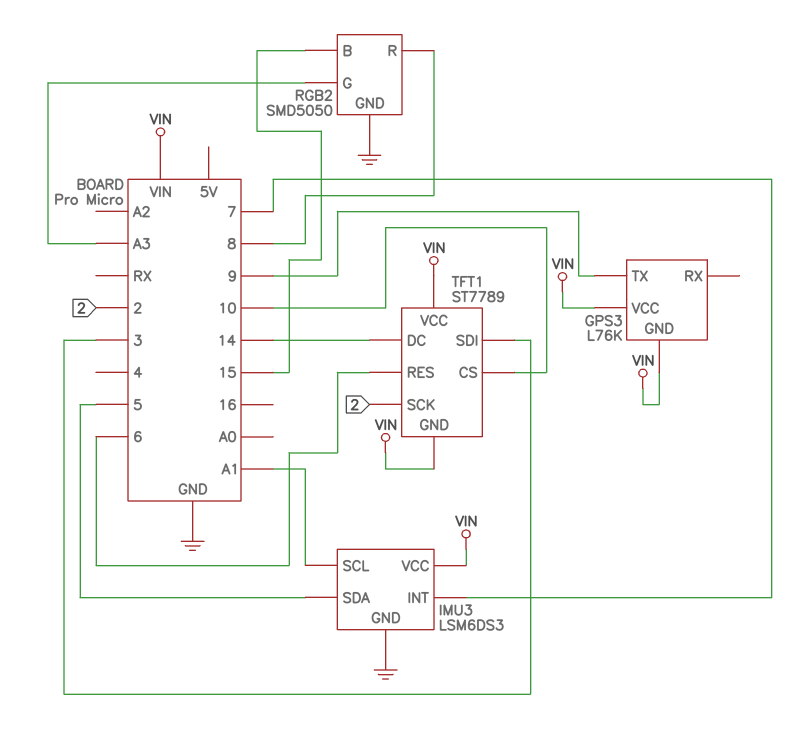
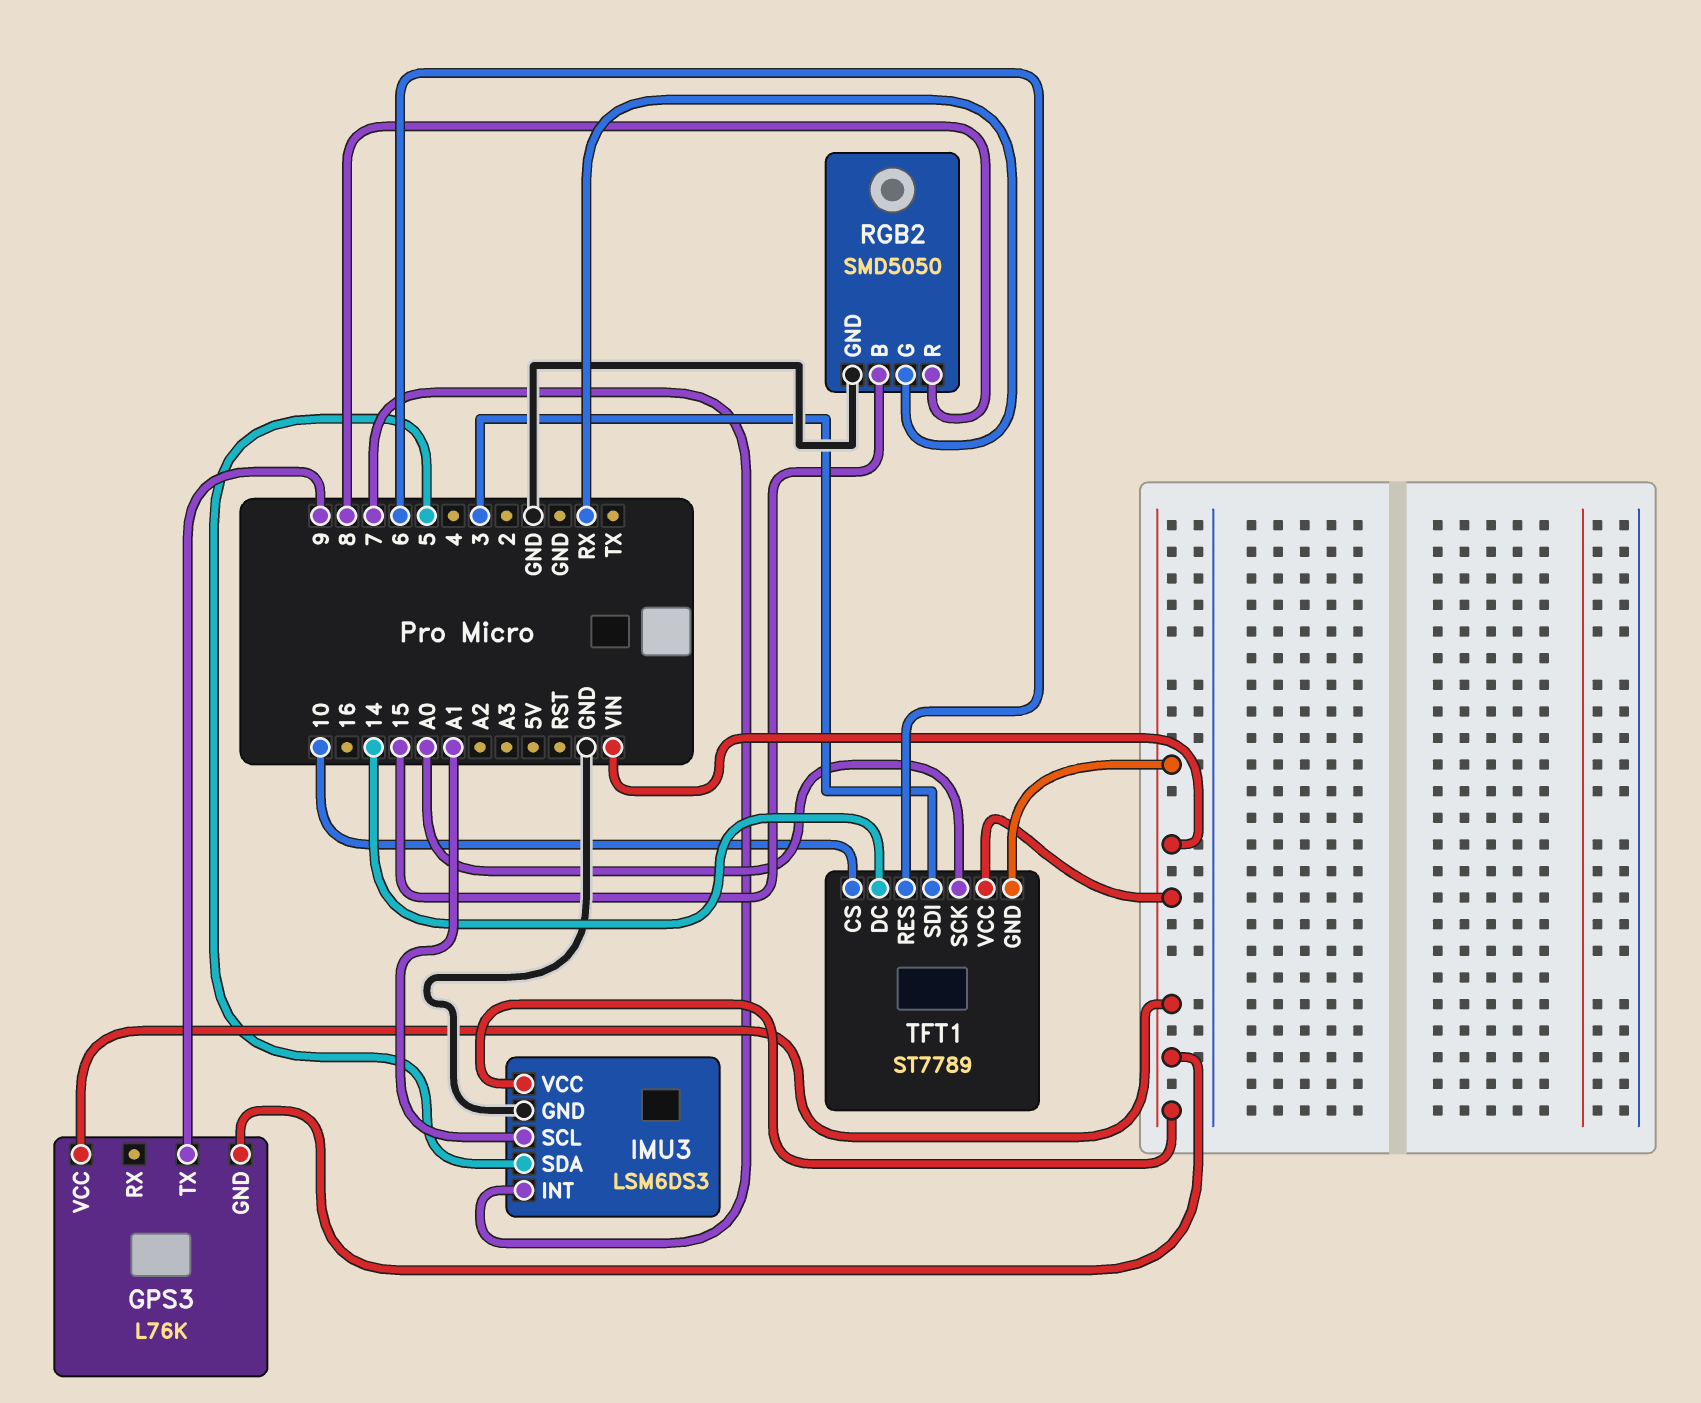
RGB2 pin G: A3 -> RX
TFT1 pin SCK: 2 -> A0

